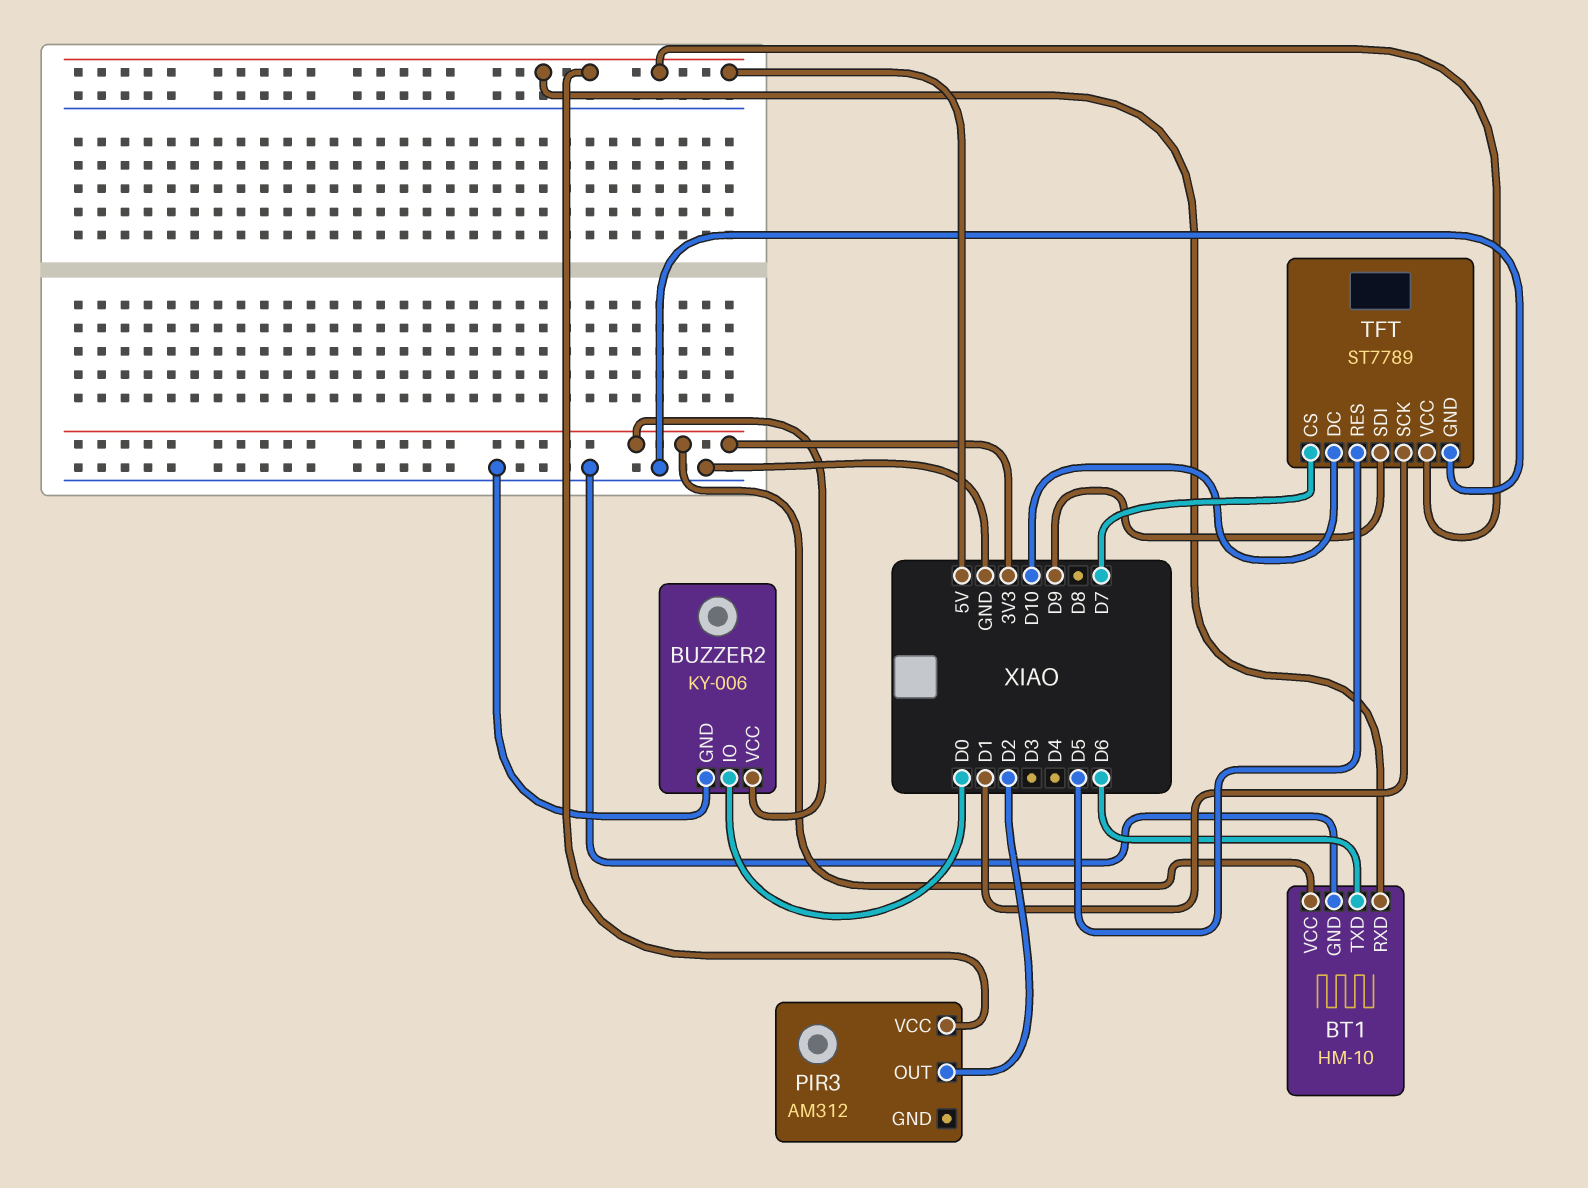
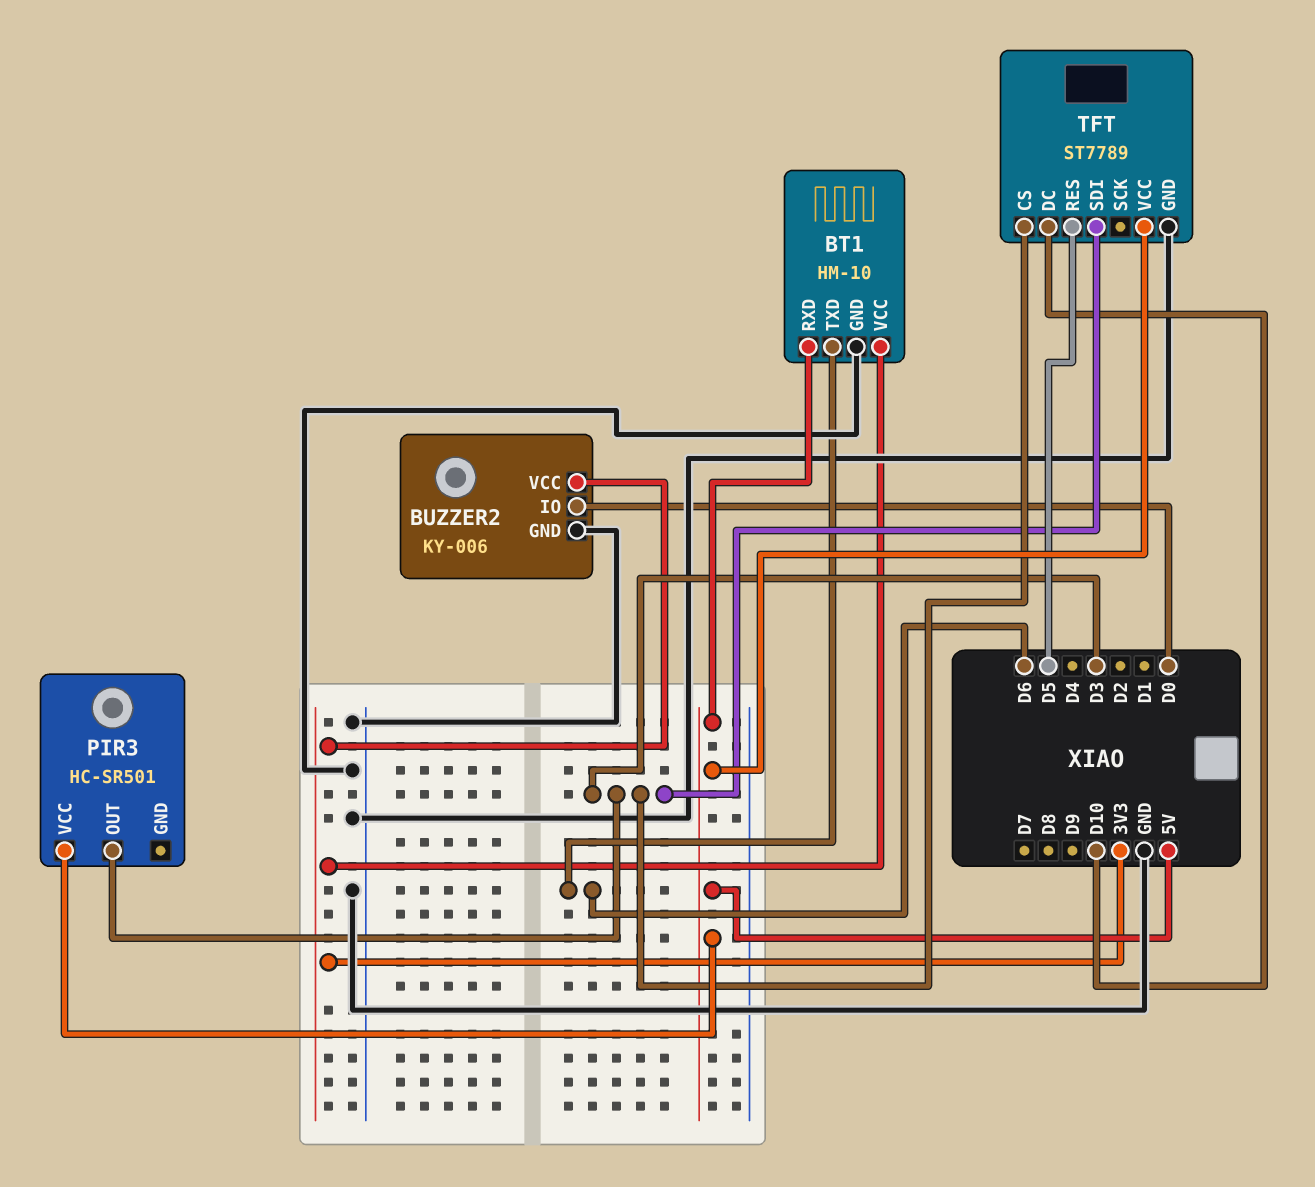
PIR3: AM312 -> HC-SR501
PIR3 pin OUT: D2 -> D3
TFT pin CS: D7 -> D3
TFT pin SCK: D1 -> none
TFT pin SDI: D9 -> D3

